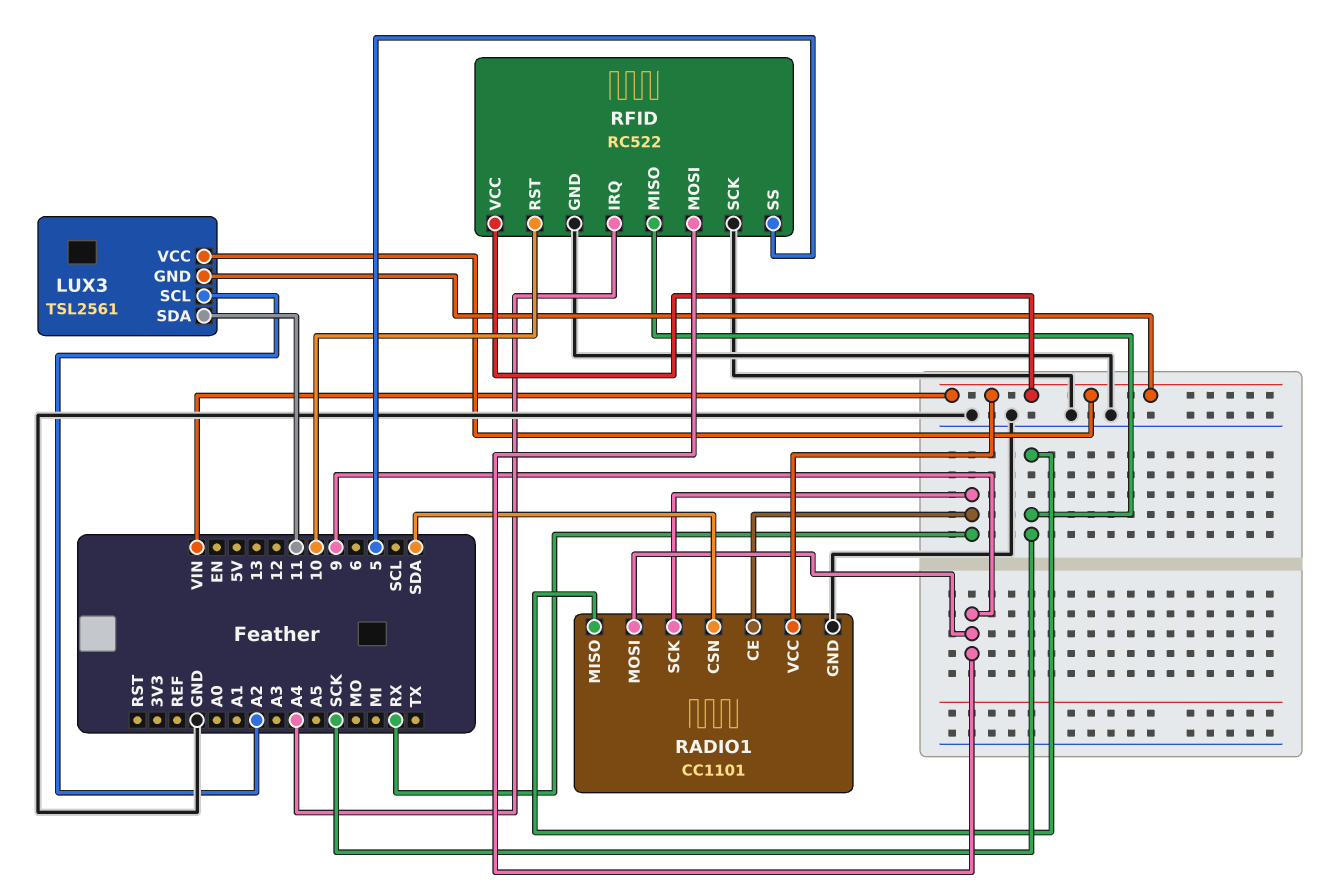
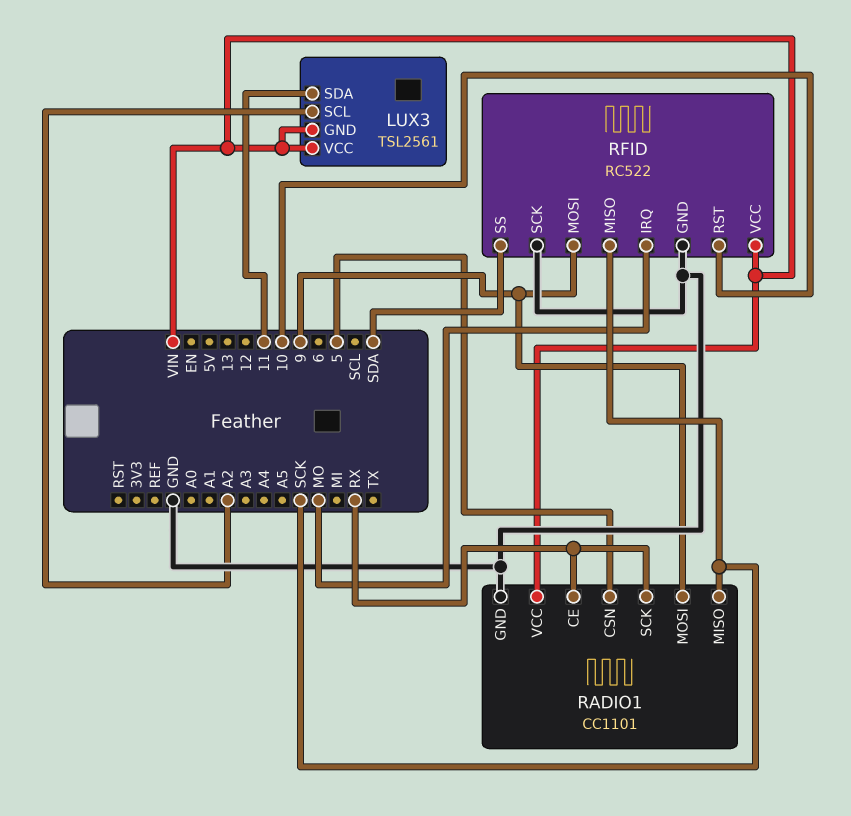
RADIO1 pin CSN: SDA -> 5
RFID pin IRQ: A4 -> MO
RFID pin SS: 5 -> SDA

